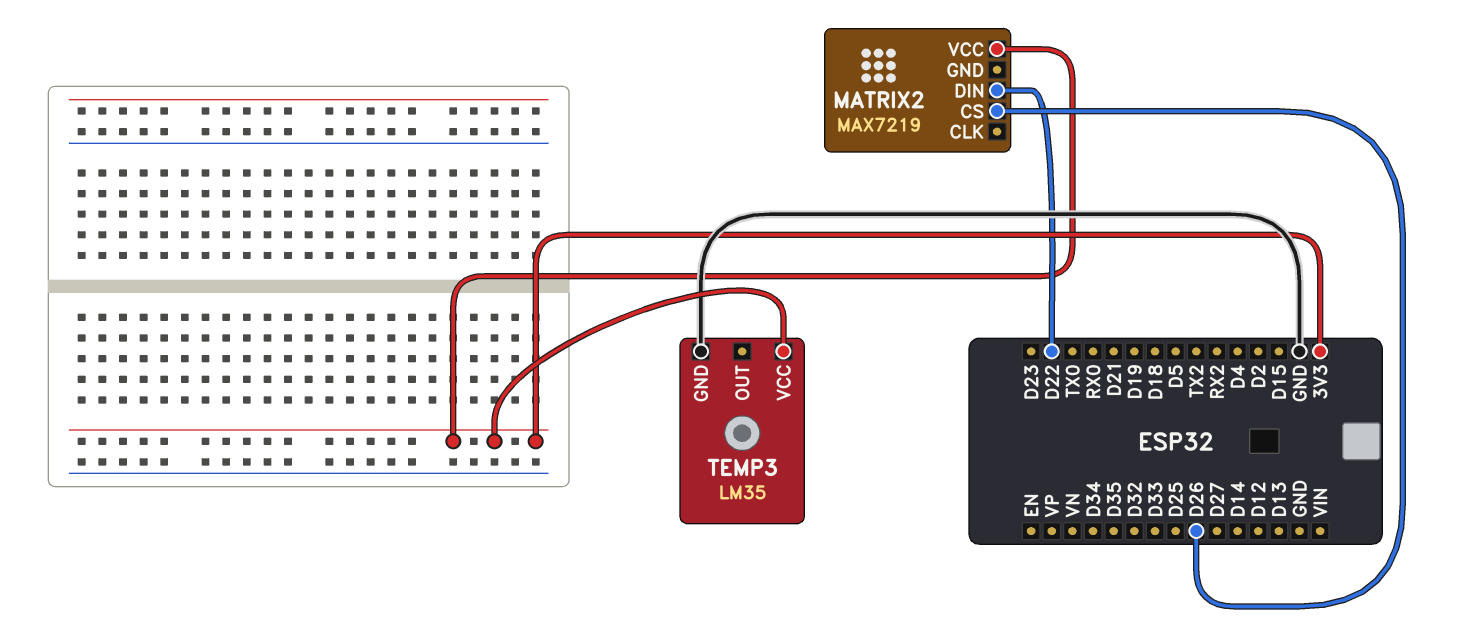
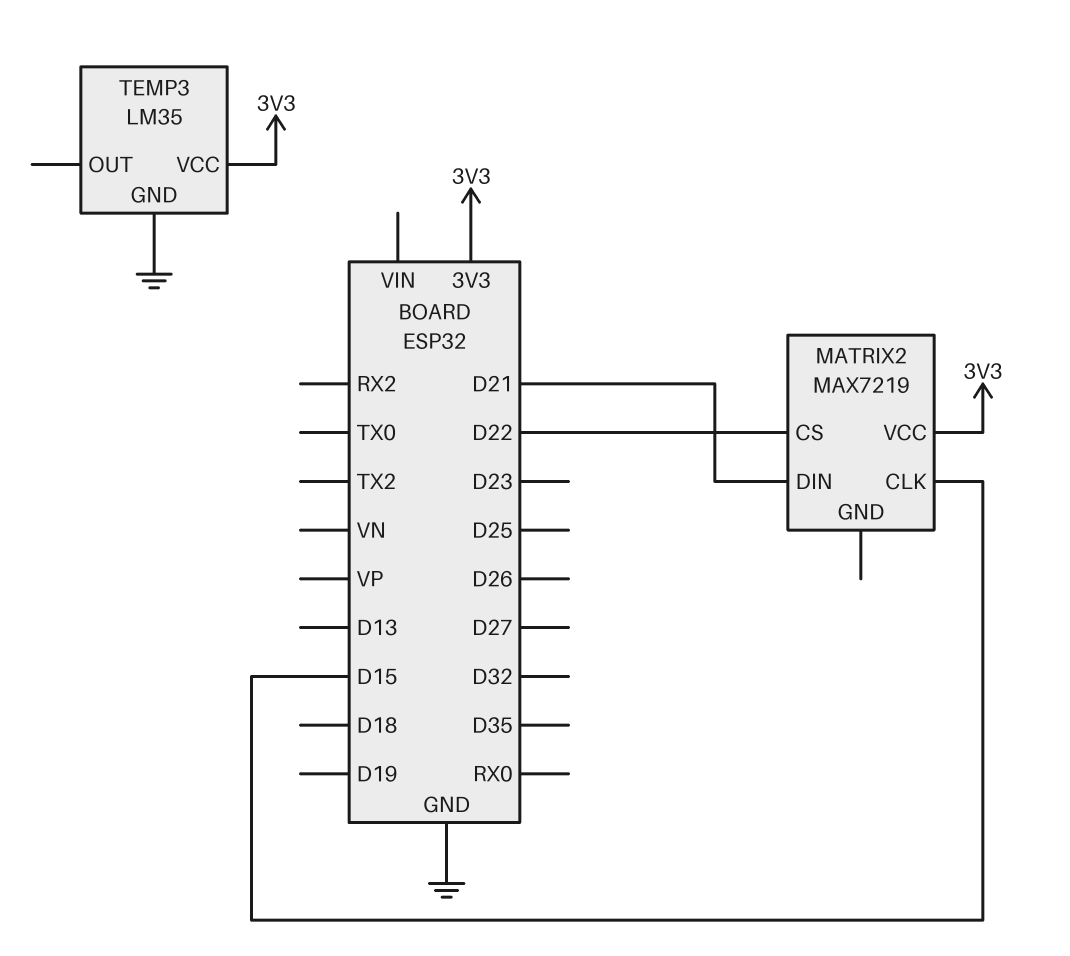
MATRIX2 pin CLK: none -> D15
MATRIX2 pin CS: D26 -> D22
MATRIX2 pin DIN: D22 -> D21

